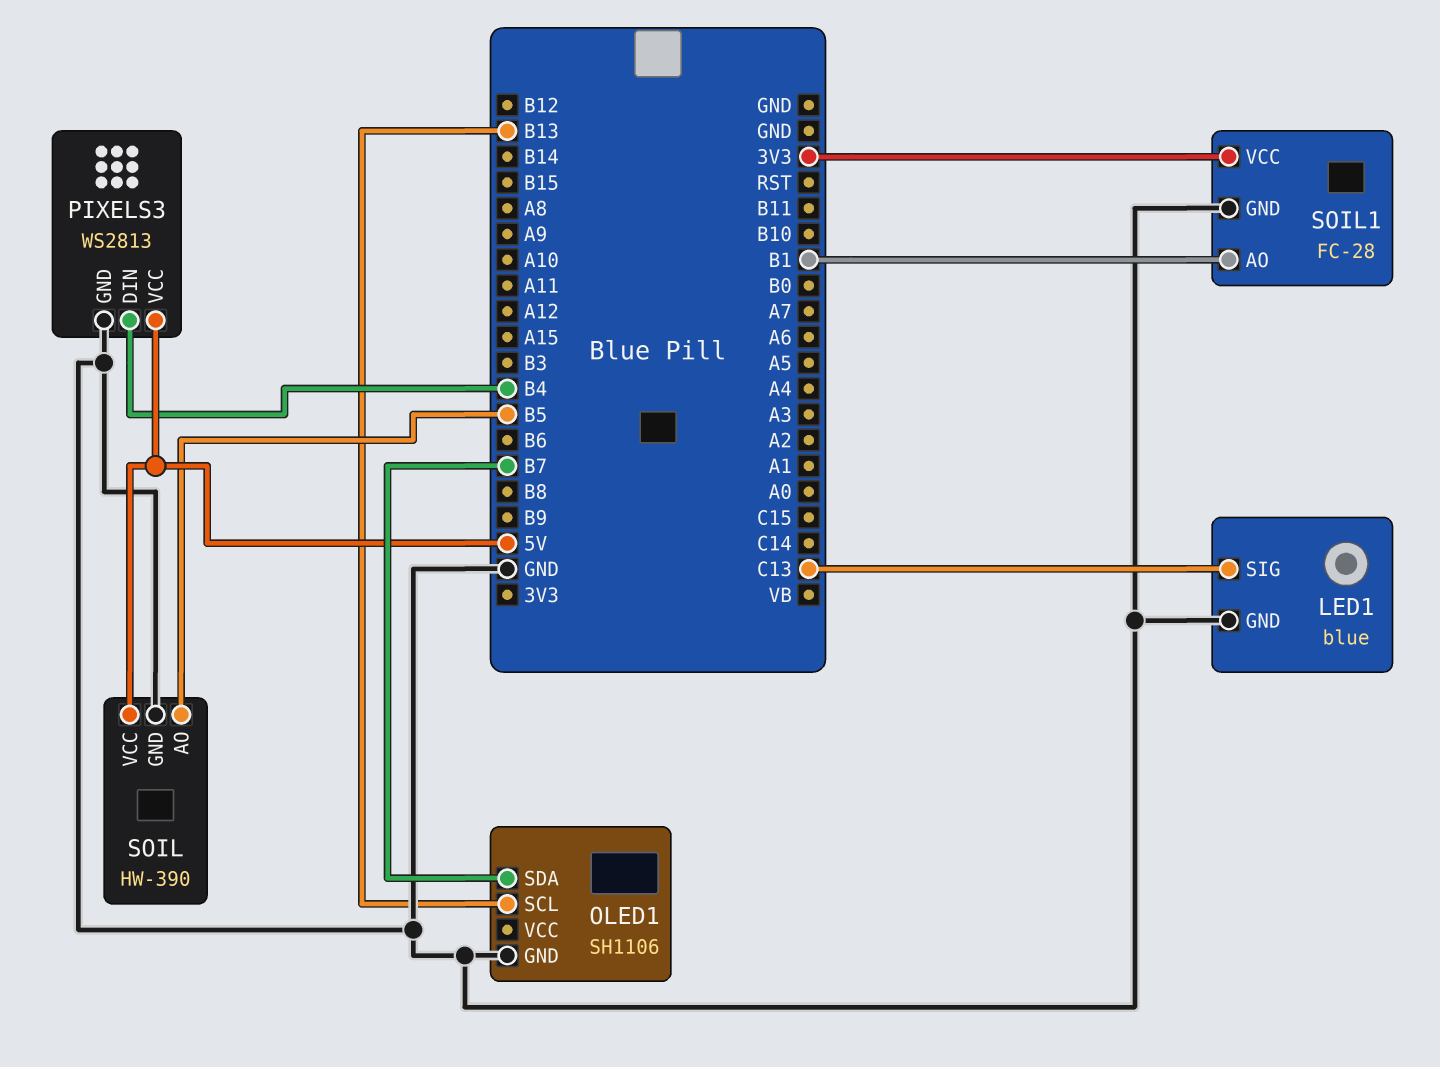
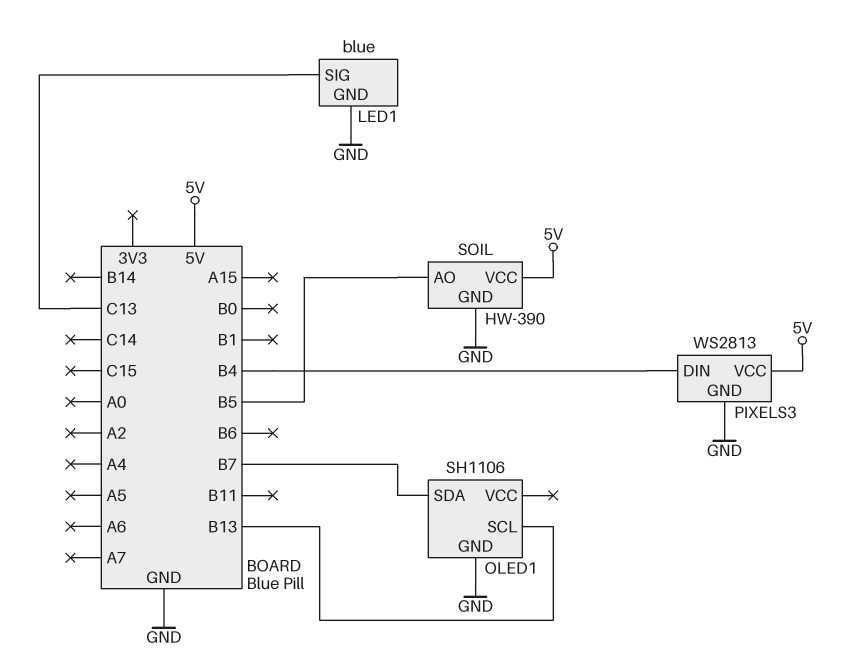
SOIL1: FC-28 -> none
SOIL1 pin AO: B1 -> none
SOIL1 pin GND: GND -> none
SOIL1 pin VCC: 3V3 -> none

